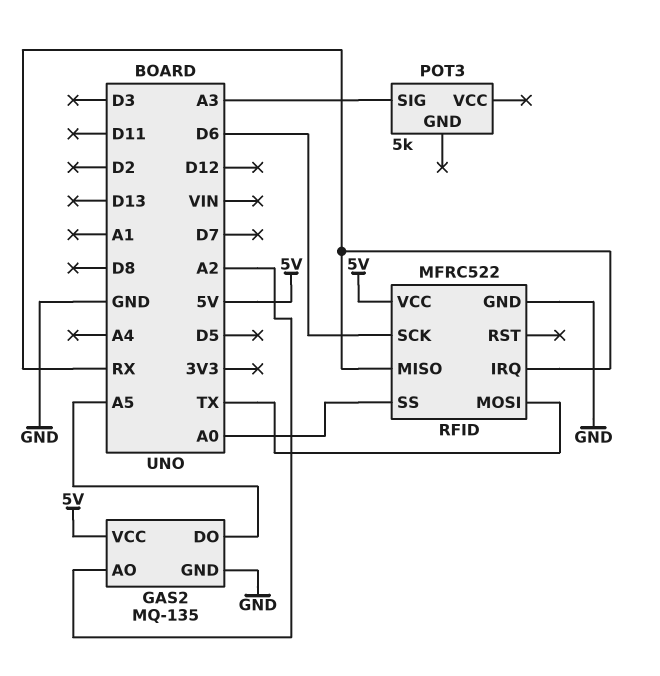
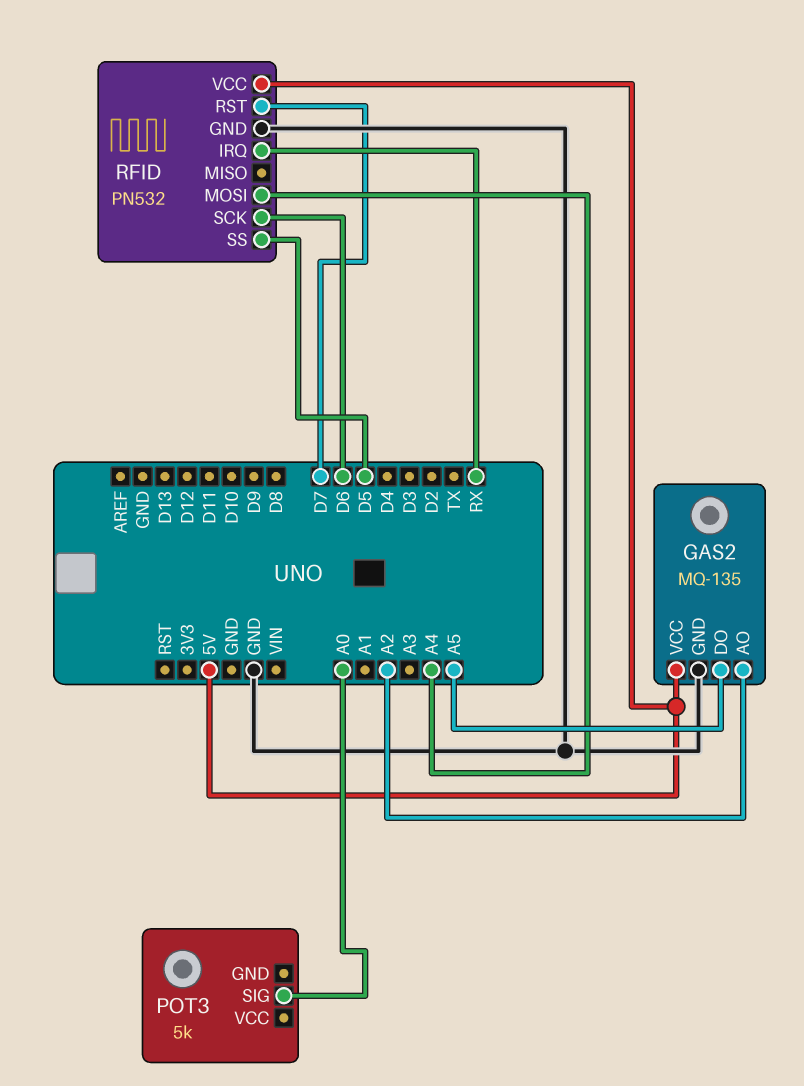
POT3 pin SIG: A3 -> A0
RFID: MFRC522 -> PN532
RFID pin MISO: RX -> none
RFID pin MOSI: TX -> A4
RFID pin RST: none -> D7
RFID pin SS: A0 -> D5

